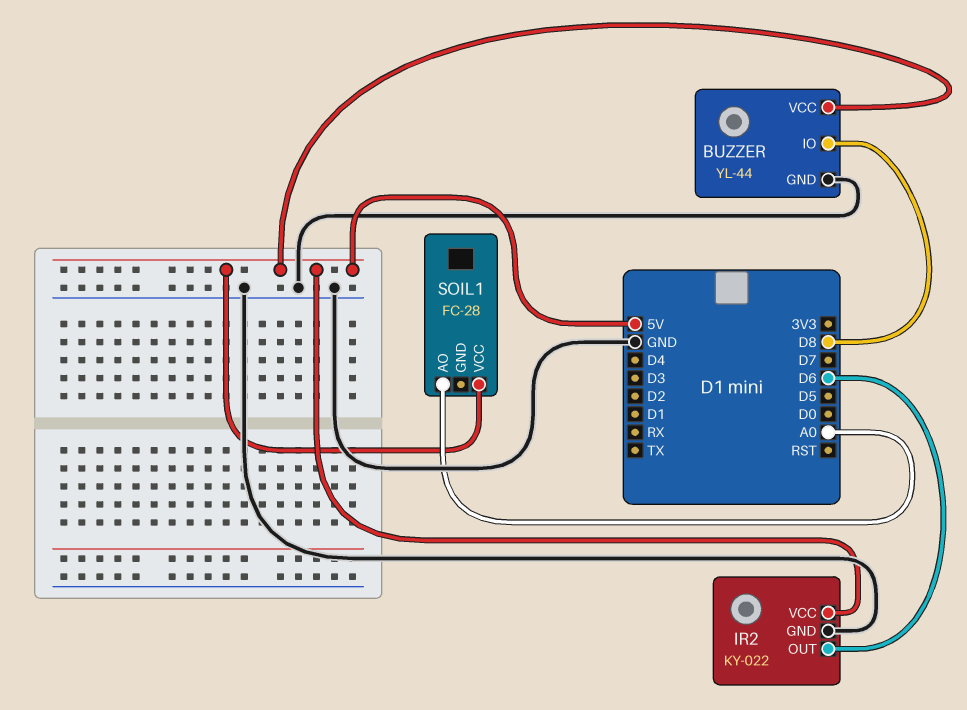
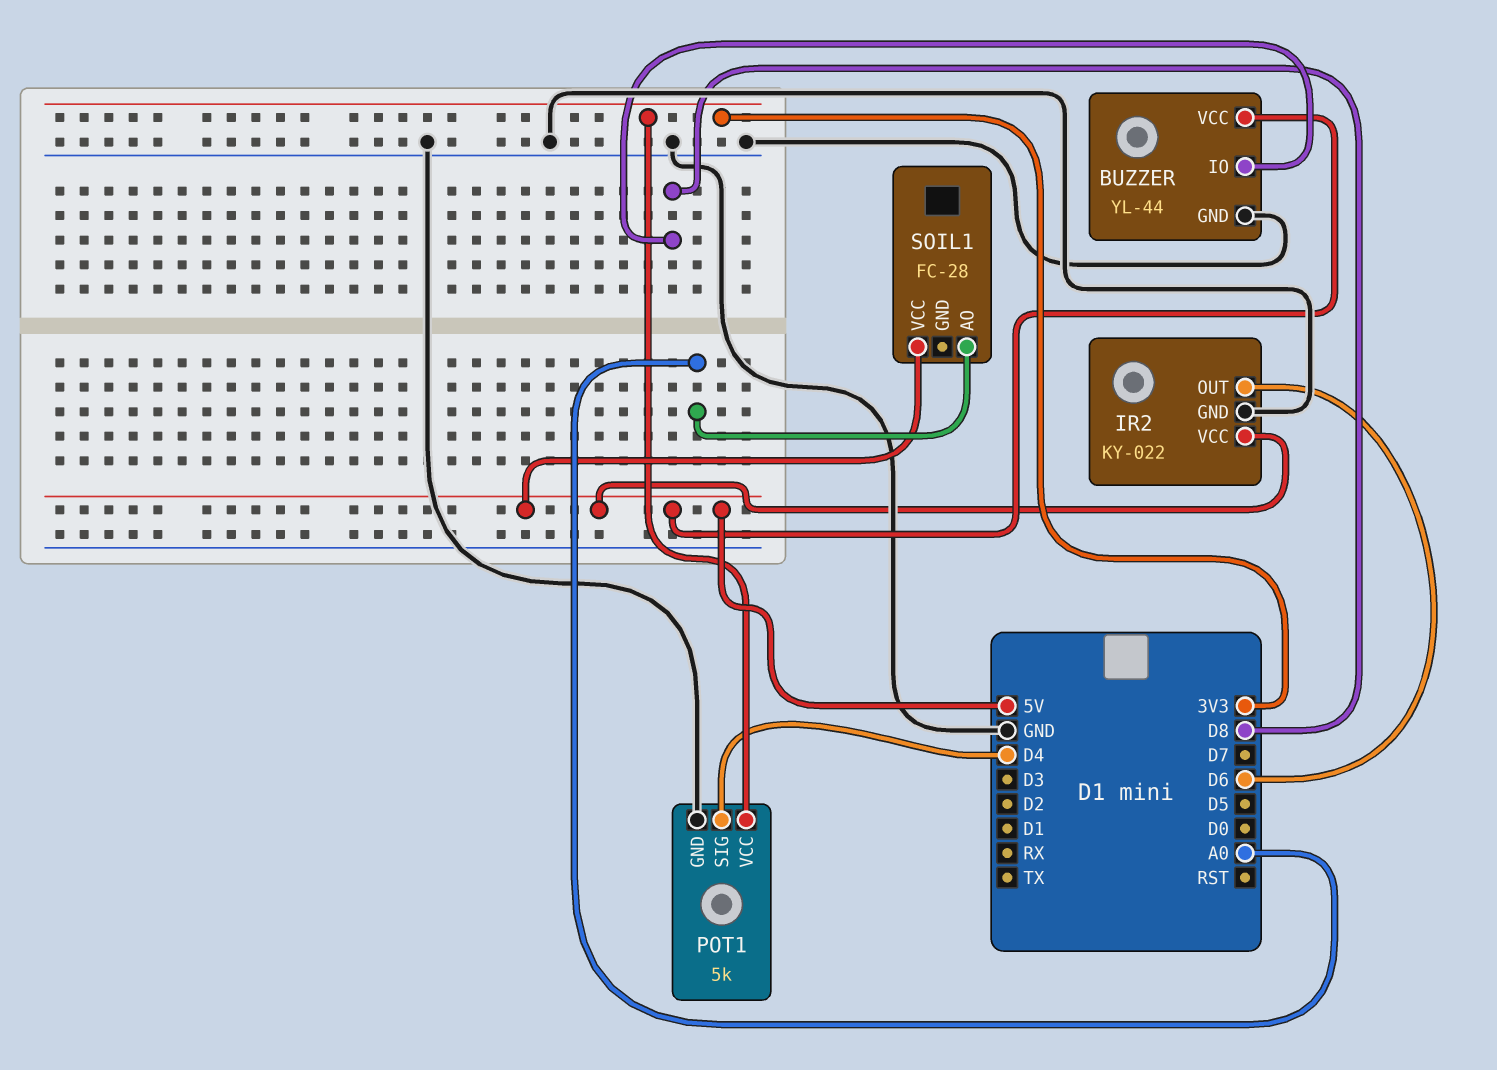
POT1: none -> 5k
POT1 pin GND: none -> GND
POT1 pin SIG: none -> D4
POT1 pin VCC: none -> 3V3

